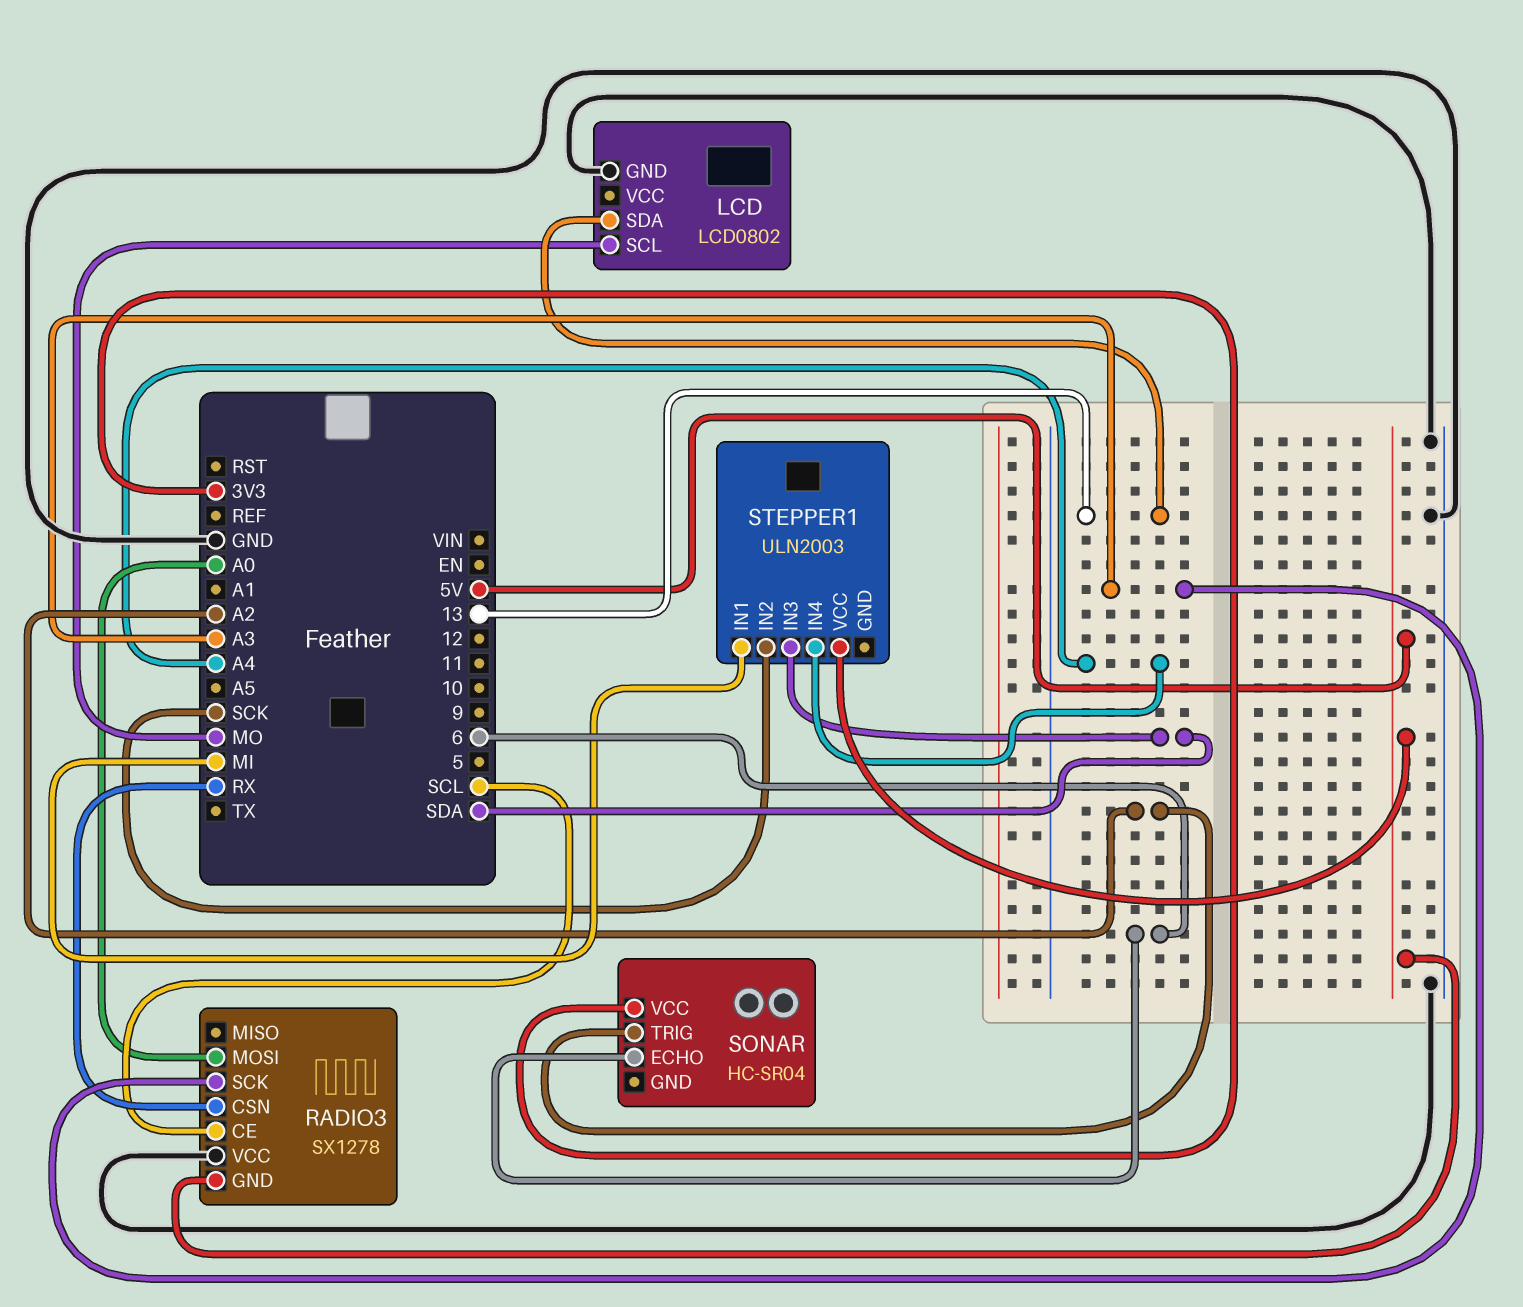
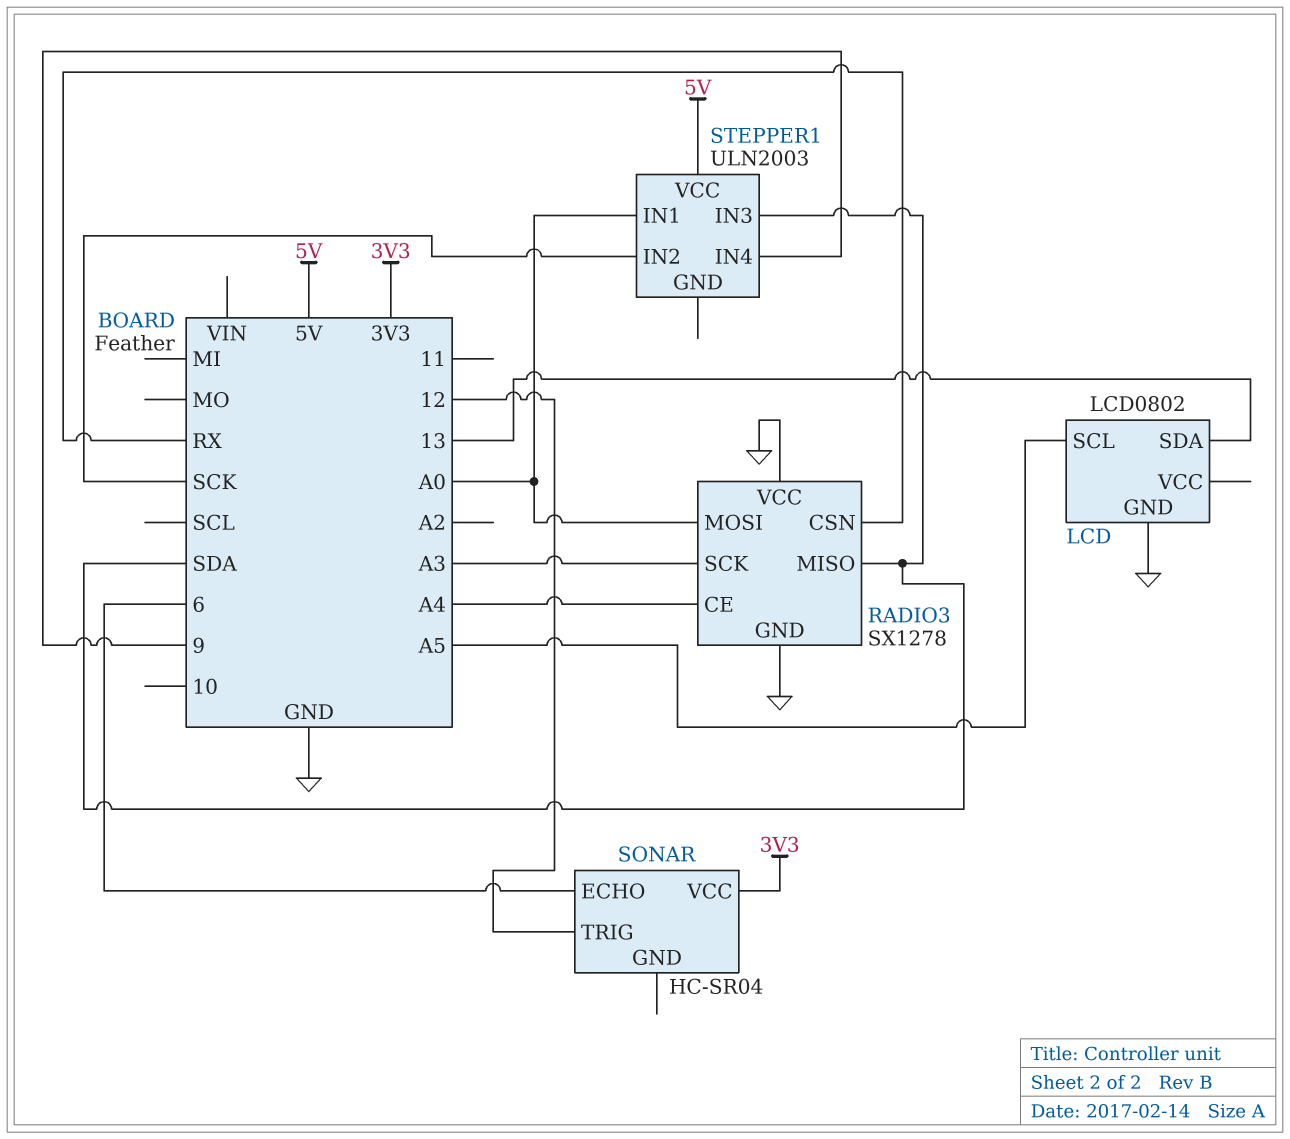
LCD pin SCL: MO -> A5
RADIO3 pin CE: SCL -> A4
RADIO3 pin GND: 5V -> GND
RADIO3 pin MISO: none -> SDA
SONAR pin TRIG: A2 -> 12
STEPPER1 pin IN1: MI -> A0
STEPPER1 pin IN4: A4 -> 9

